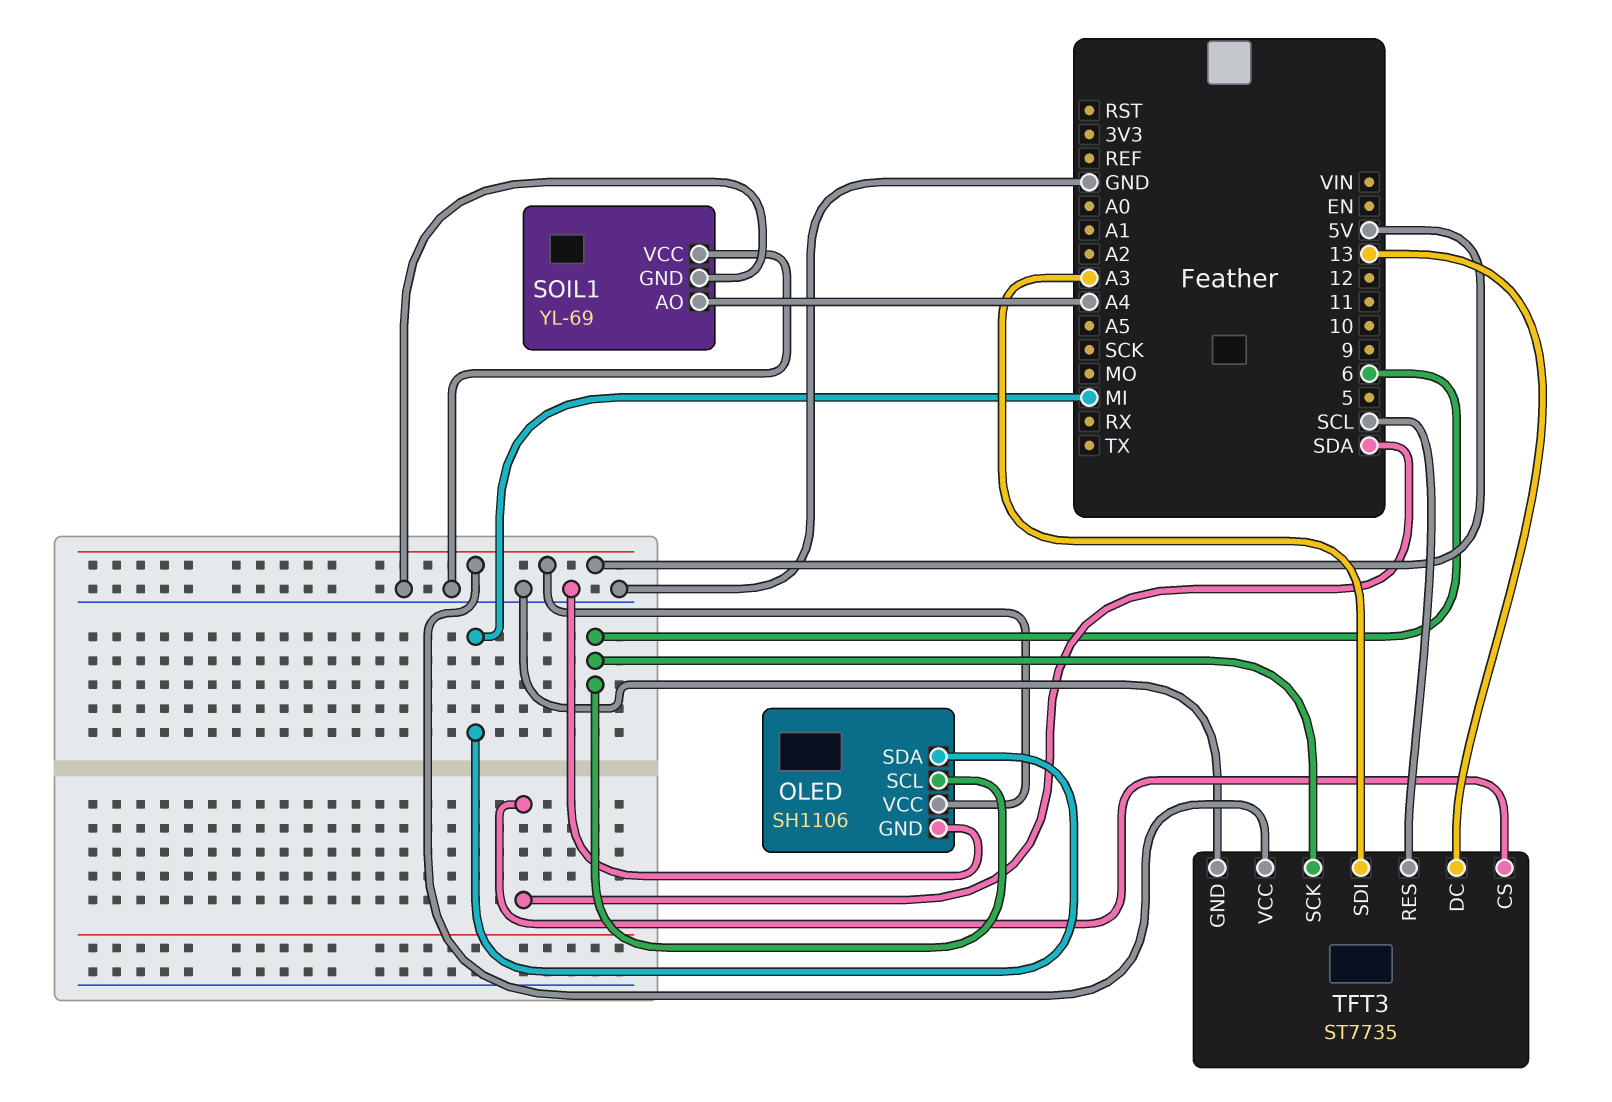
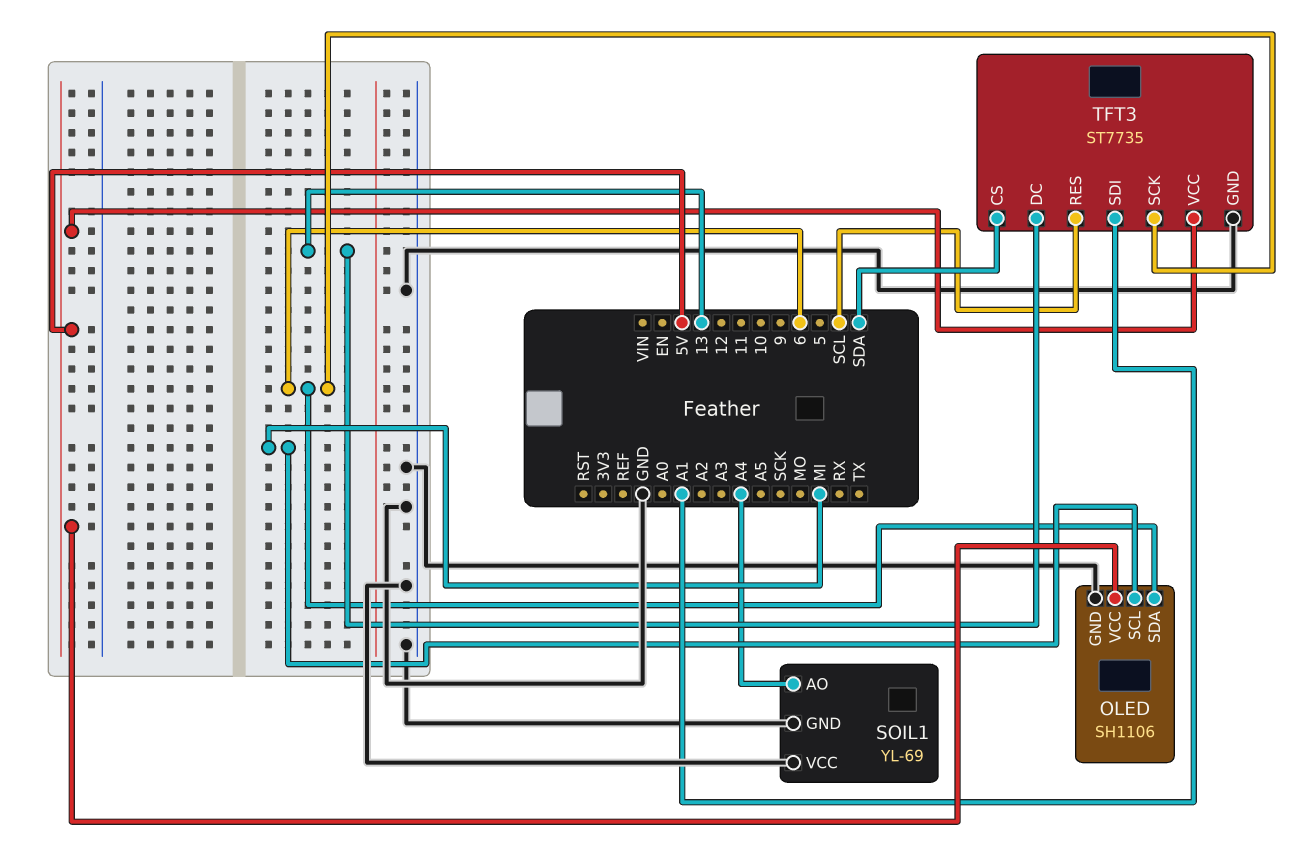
OLED pin SCL: 6 -> MI
OLED pin SDA: MI -> 6
TFT3 pin SDI: A3 -> A1

